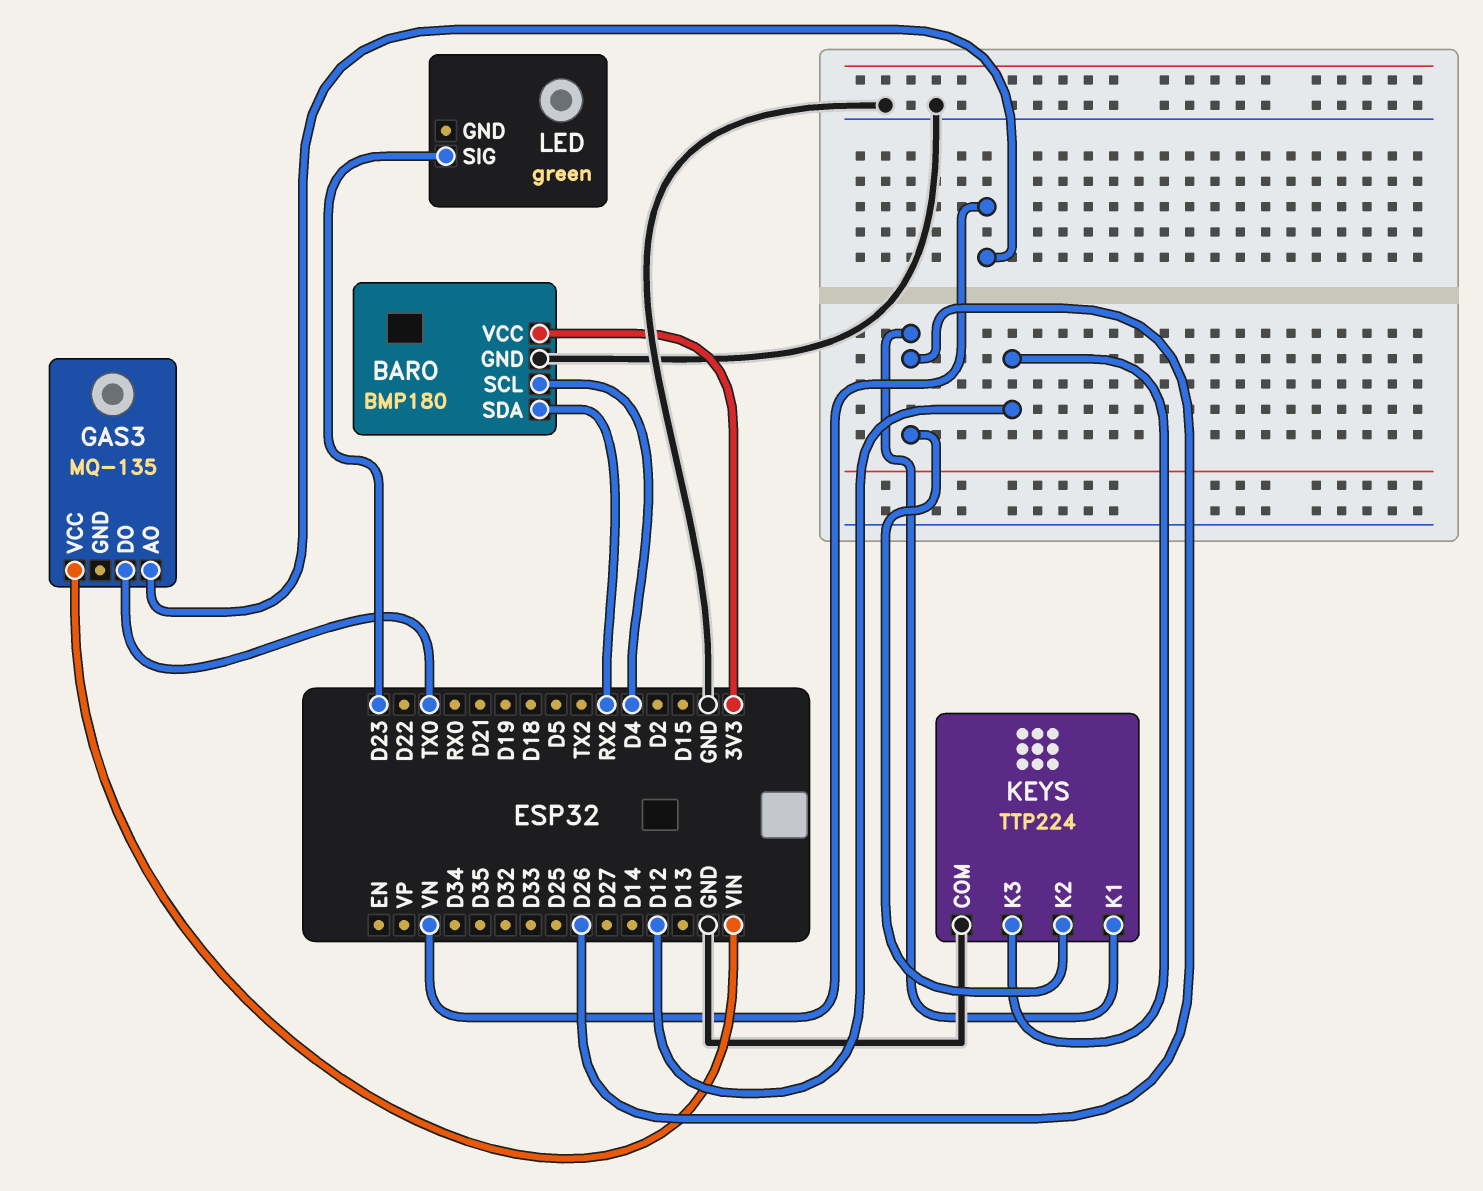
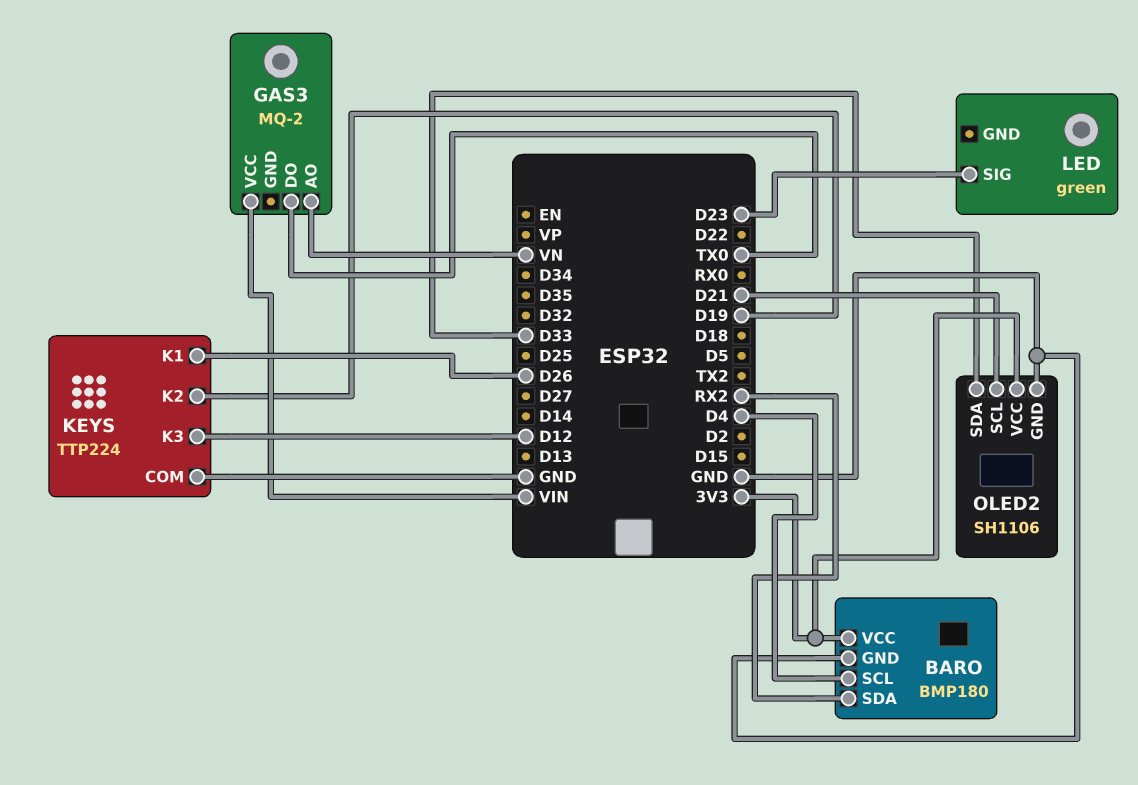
GAS3: MQ-135 -> MQ-2
KEYS pin K2: D26 -> D19
OLED2: none -> SH1106
OLED2 pin GND: none -> GND
OLED2 pin SCL: none -> D21
OLED2 pin SDA: none -> D33
OLED2 pin VCC: none -> 3V3

